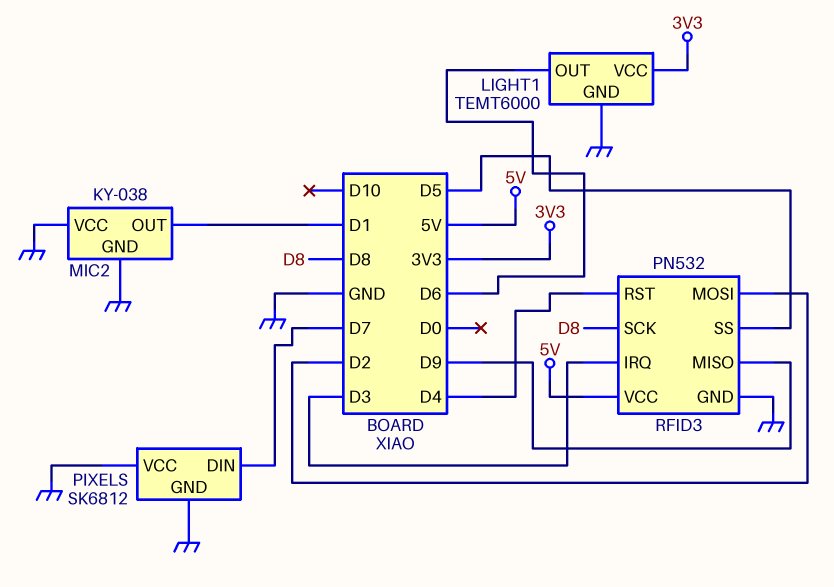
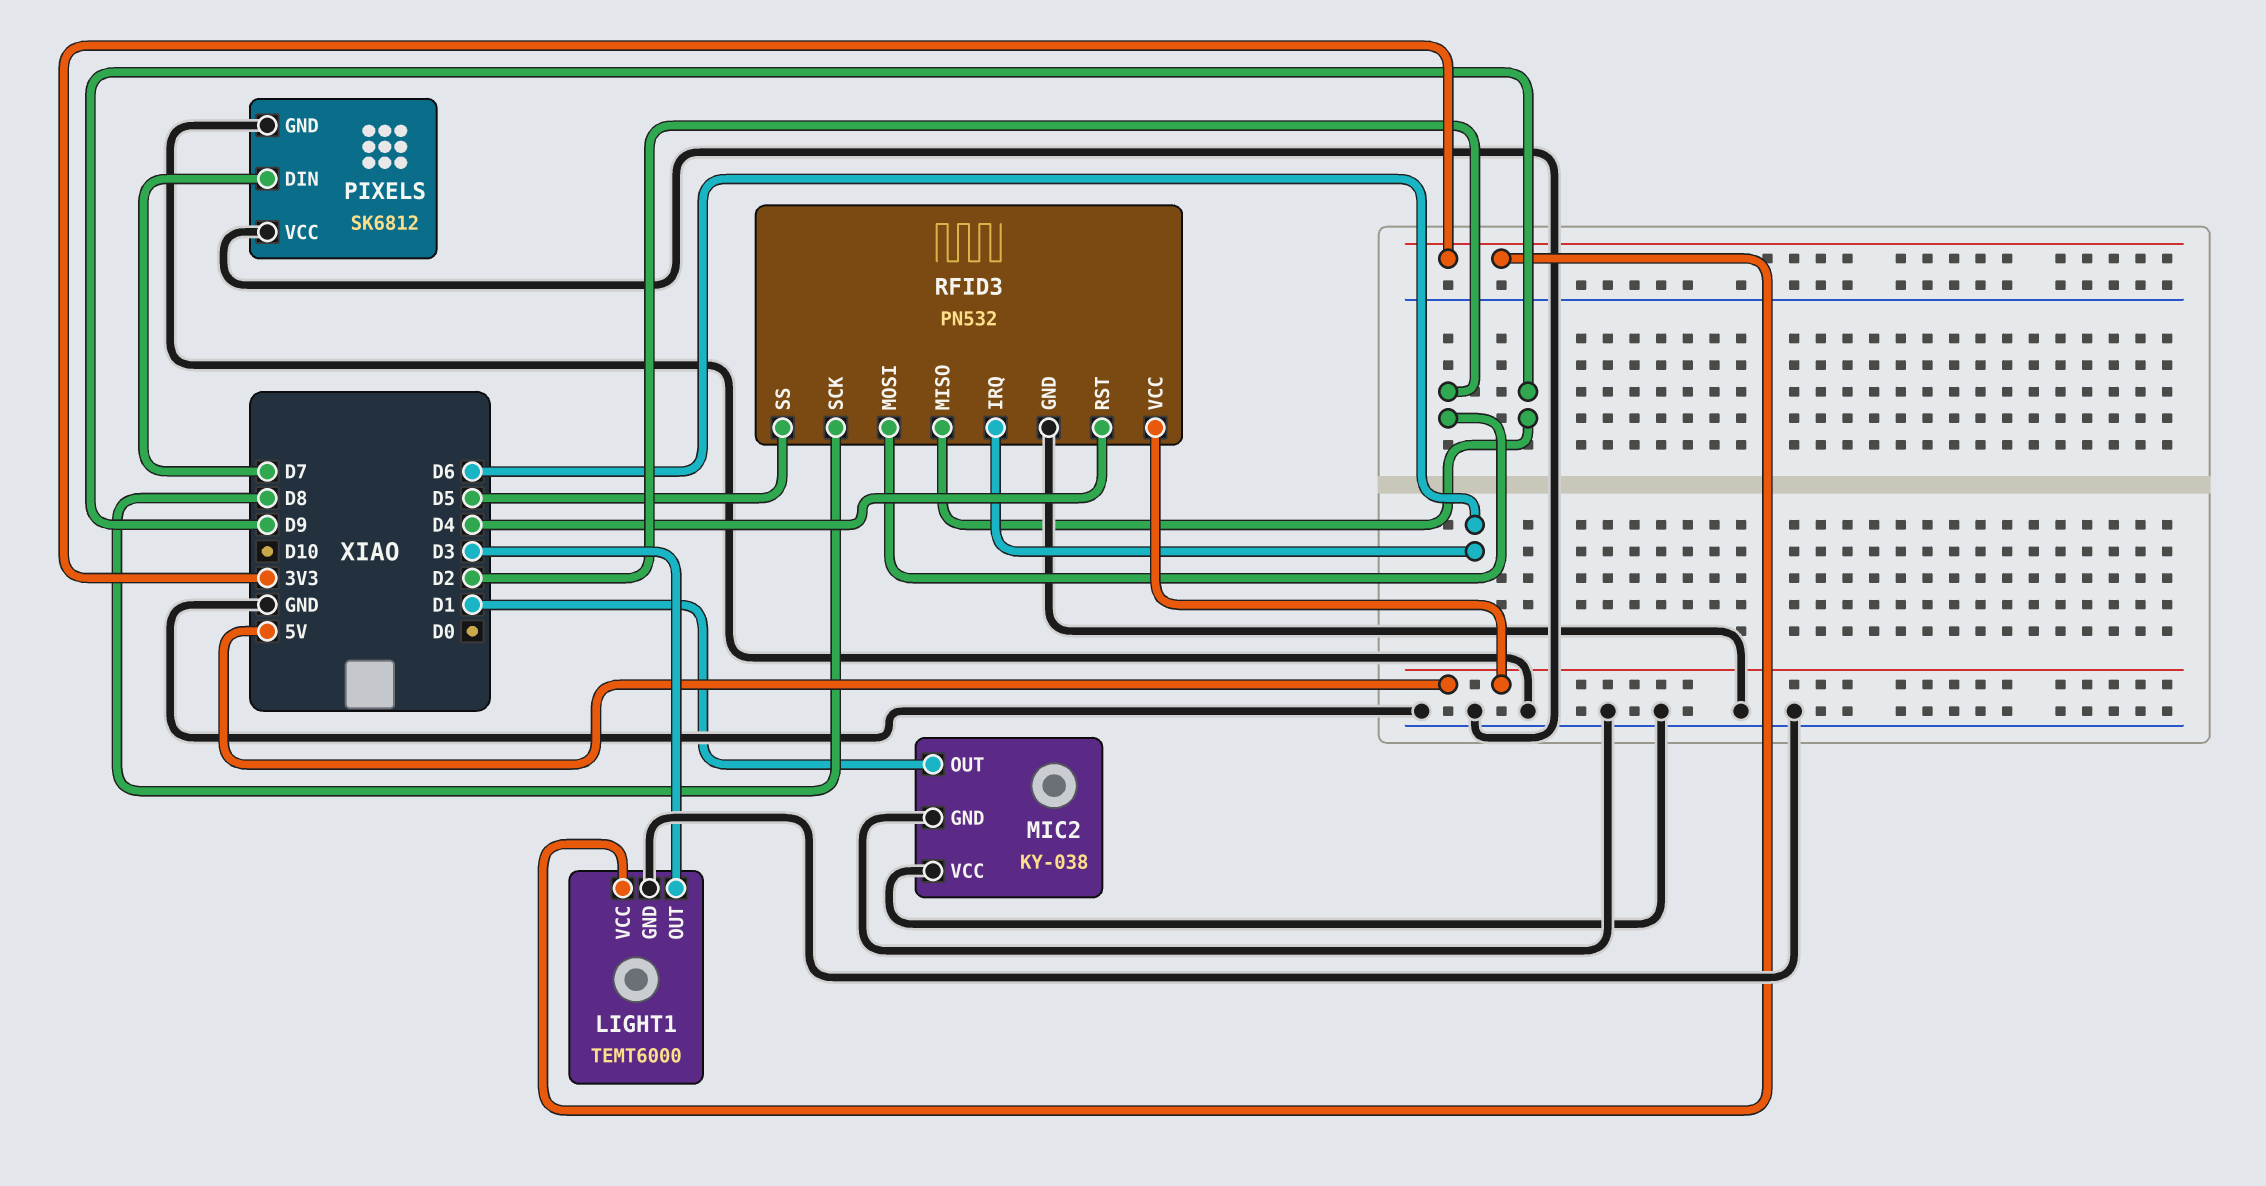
LIGHT1 pin OUT: D6 -> D3
RFID3 pin IRQ: D3 -> D6

